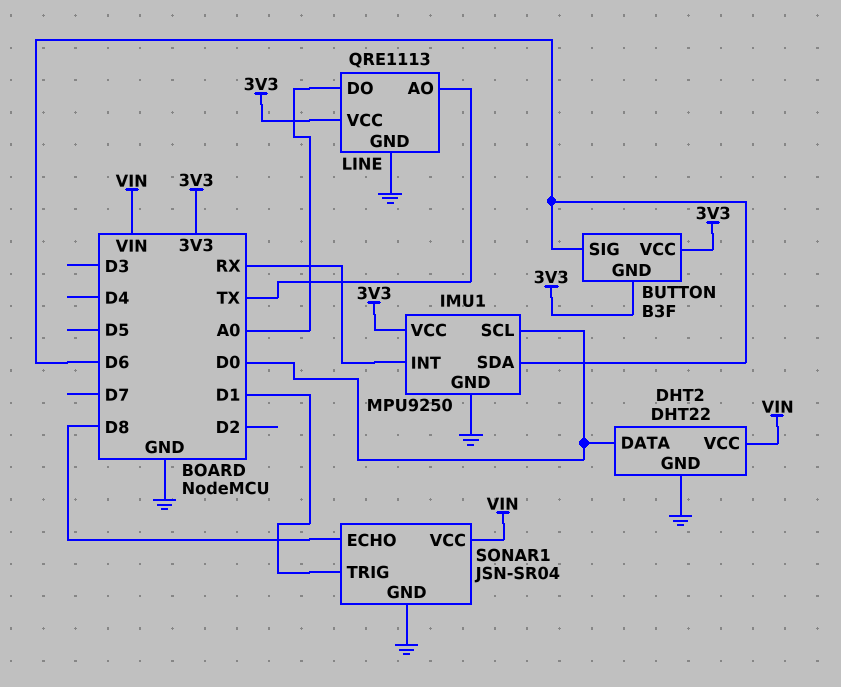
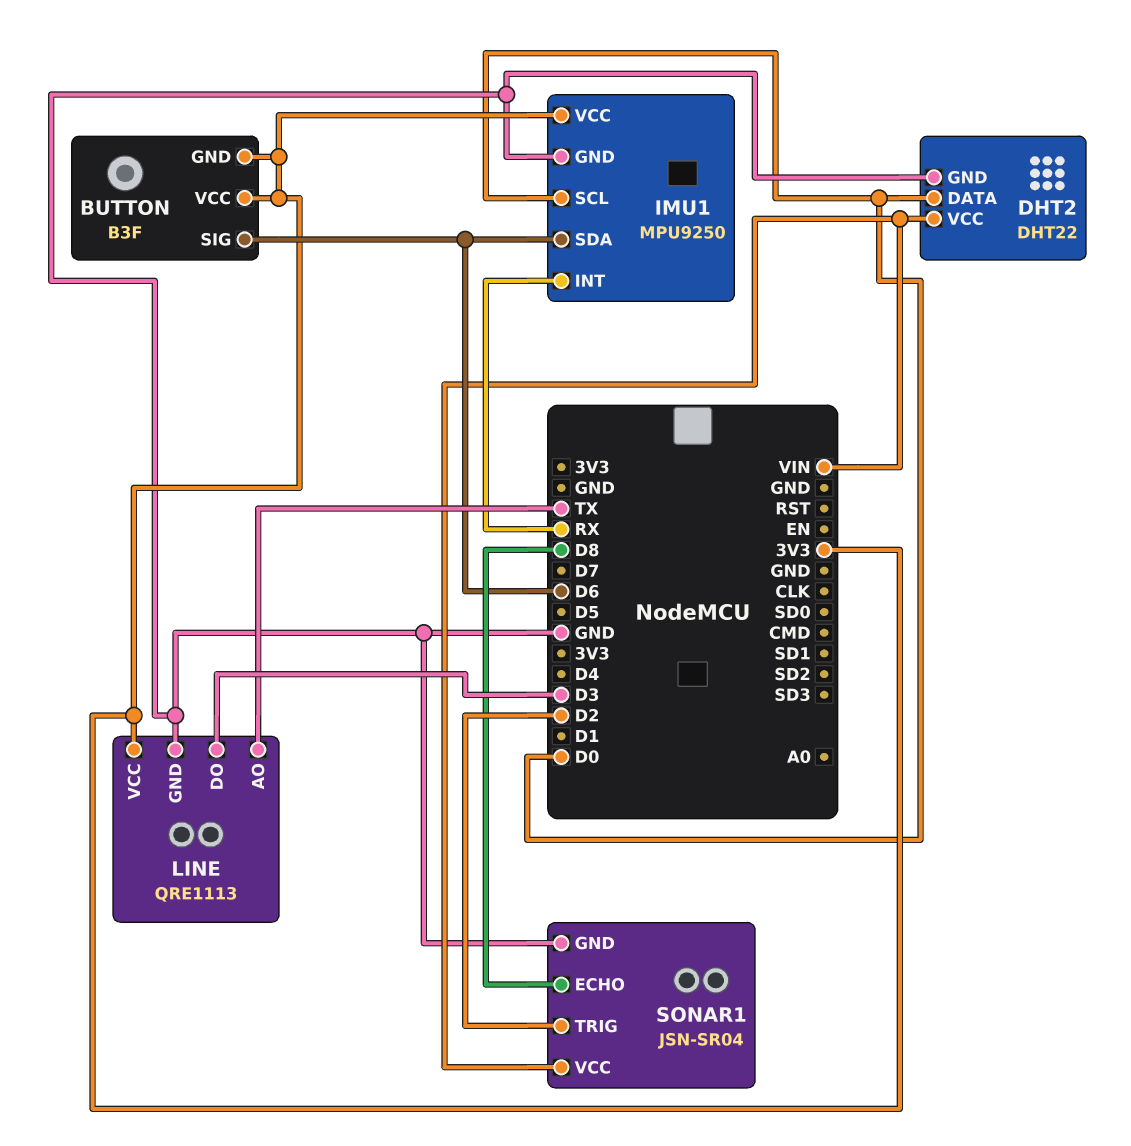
LINE pin DO: A0 -> D3
SONAR1 pin TRIG: D1 -> D2

